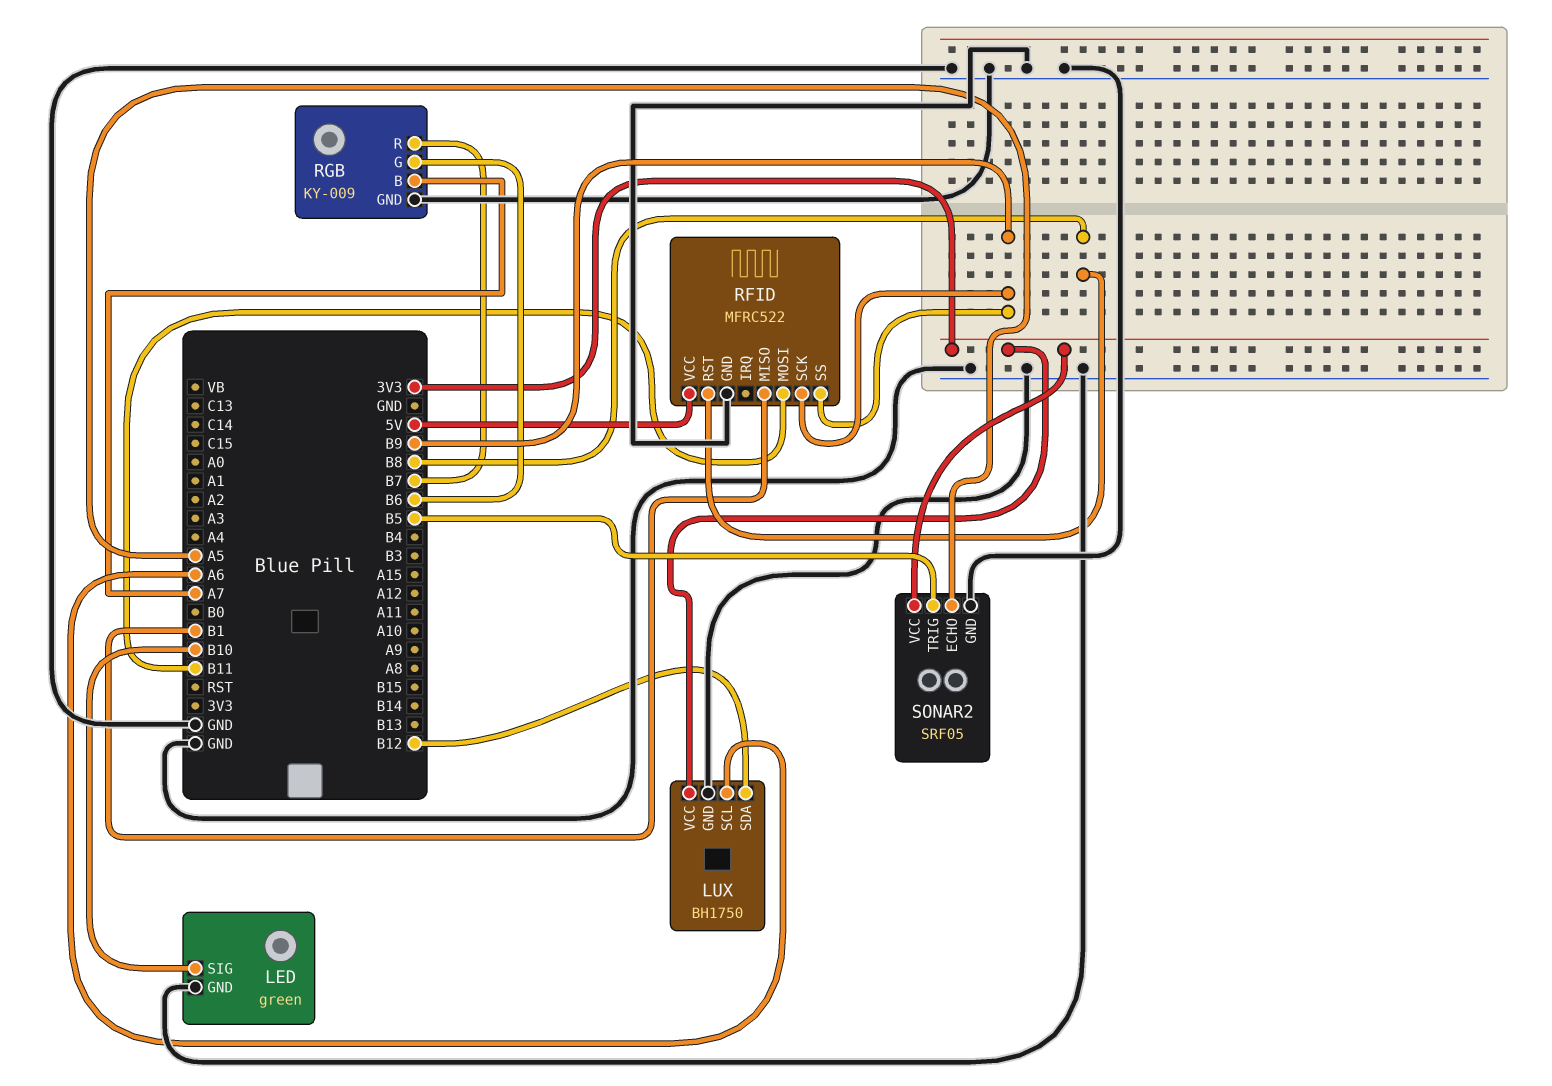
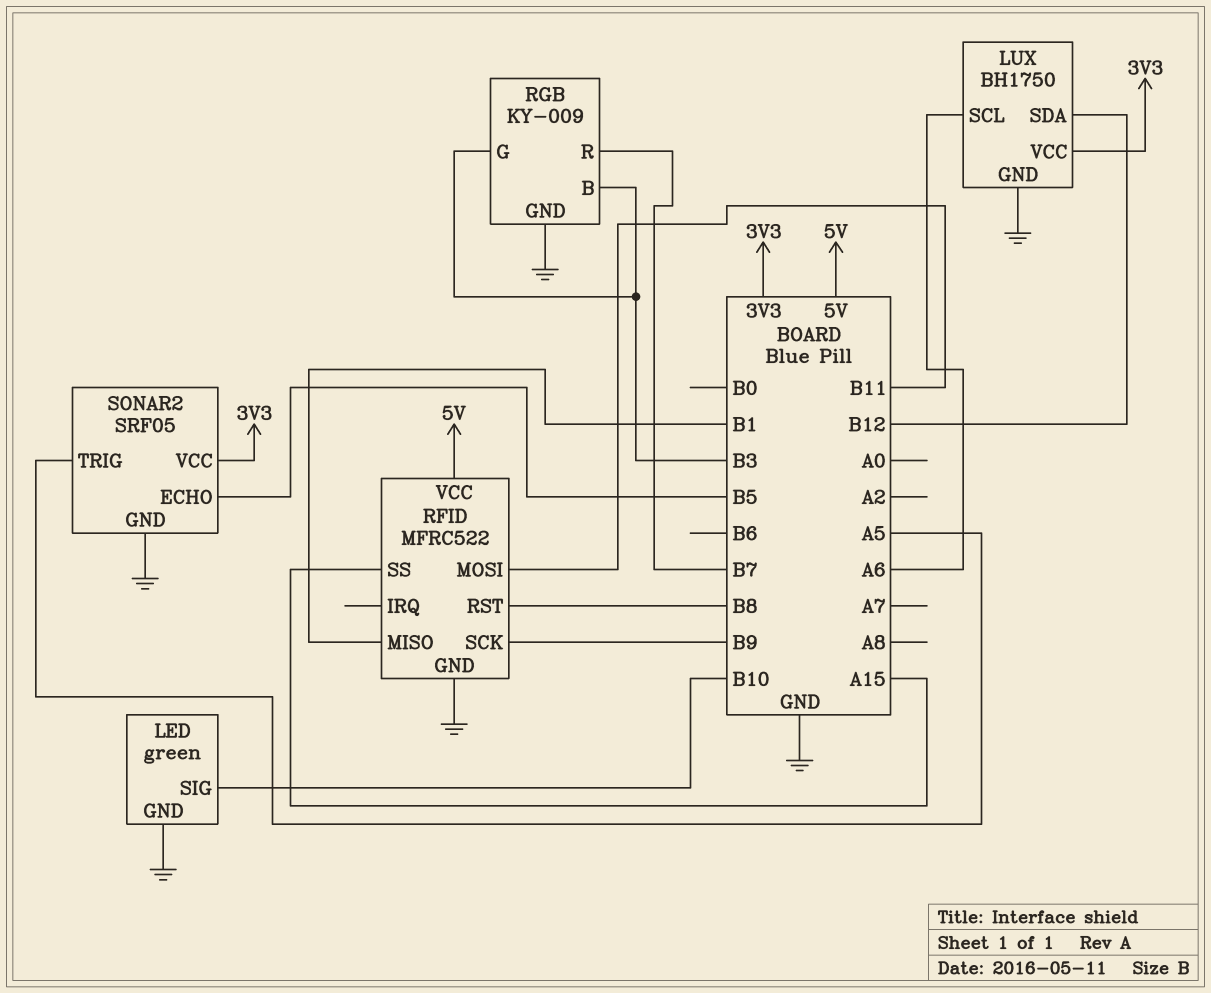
RFID pin SS: B9 -> A15
RGB pin B: A7 -> B3
RGB pin G: B6 -> B3
SONAR2 pin ECHO: A5 -> B5
SONAR2 pin TRIG: B5 -> A5

